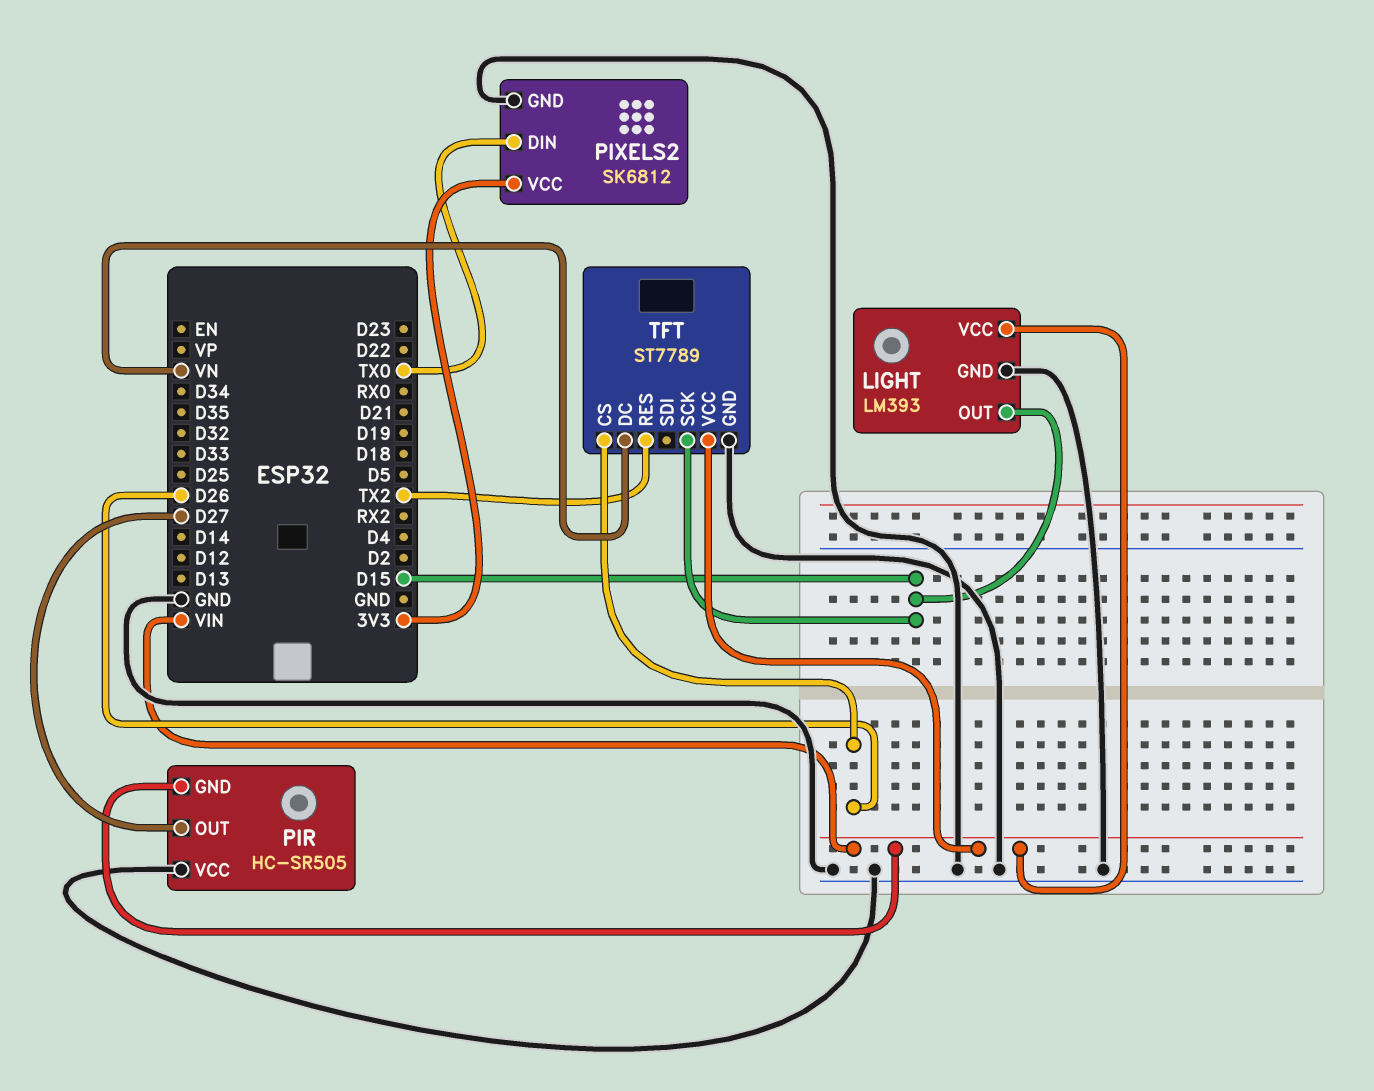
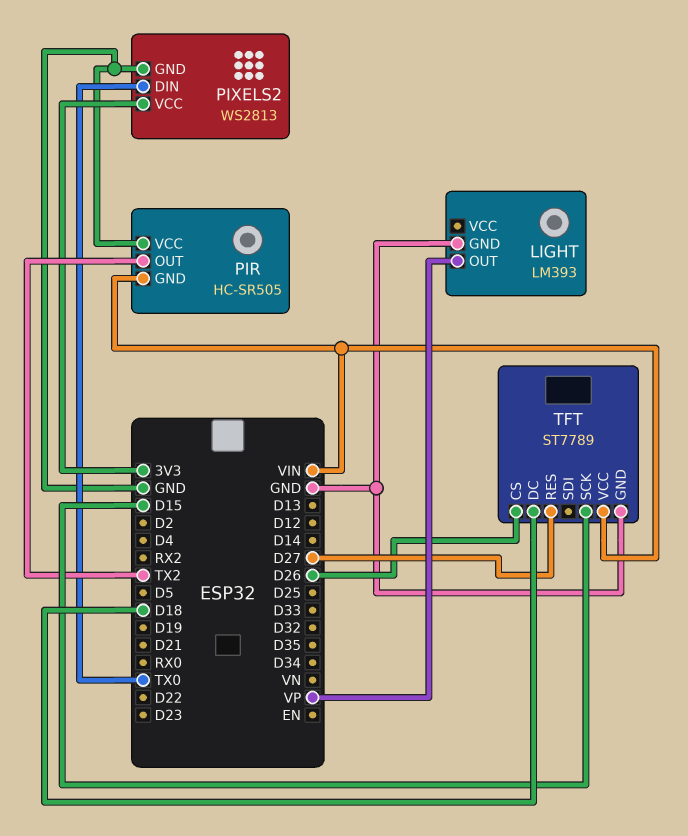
LIGHT pin OUT: D15 -> VP
LIGHT pin VCC: VIN -> none
PIR pin OUT: D27 -> TX2
PIXELS2: SK6812 -> WS2813
TFT pin DC: VN -> D18
TFT pin RES: TX2 -> D27

